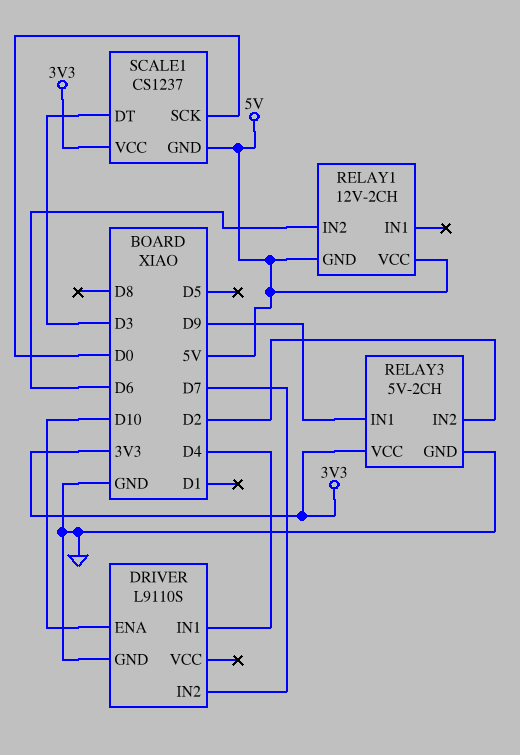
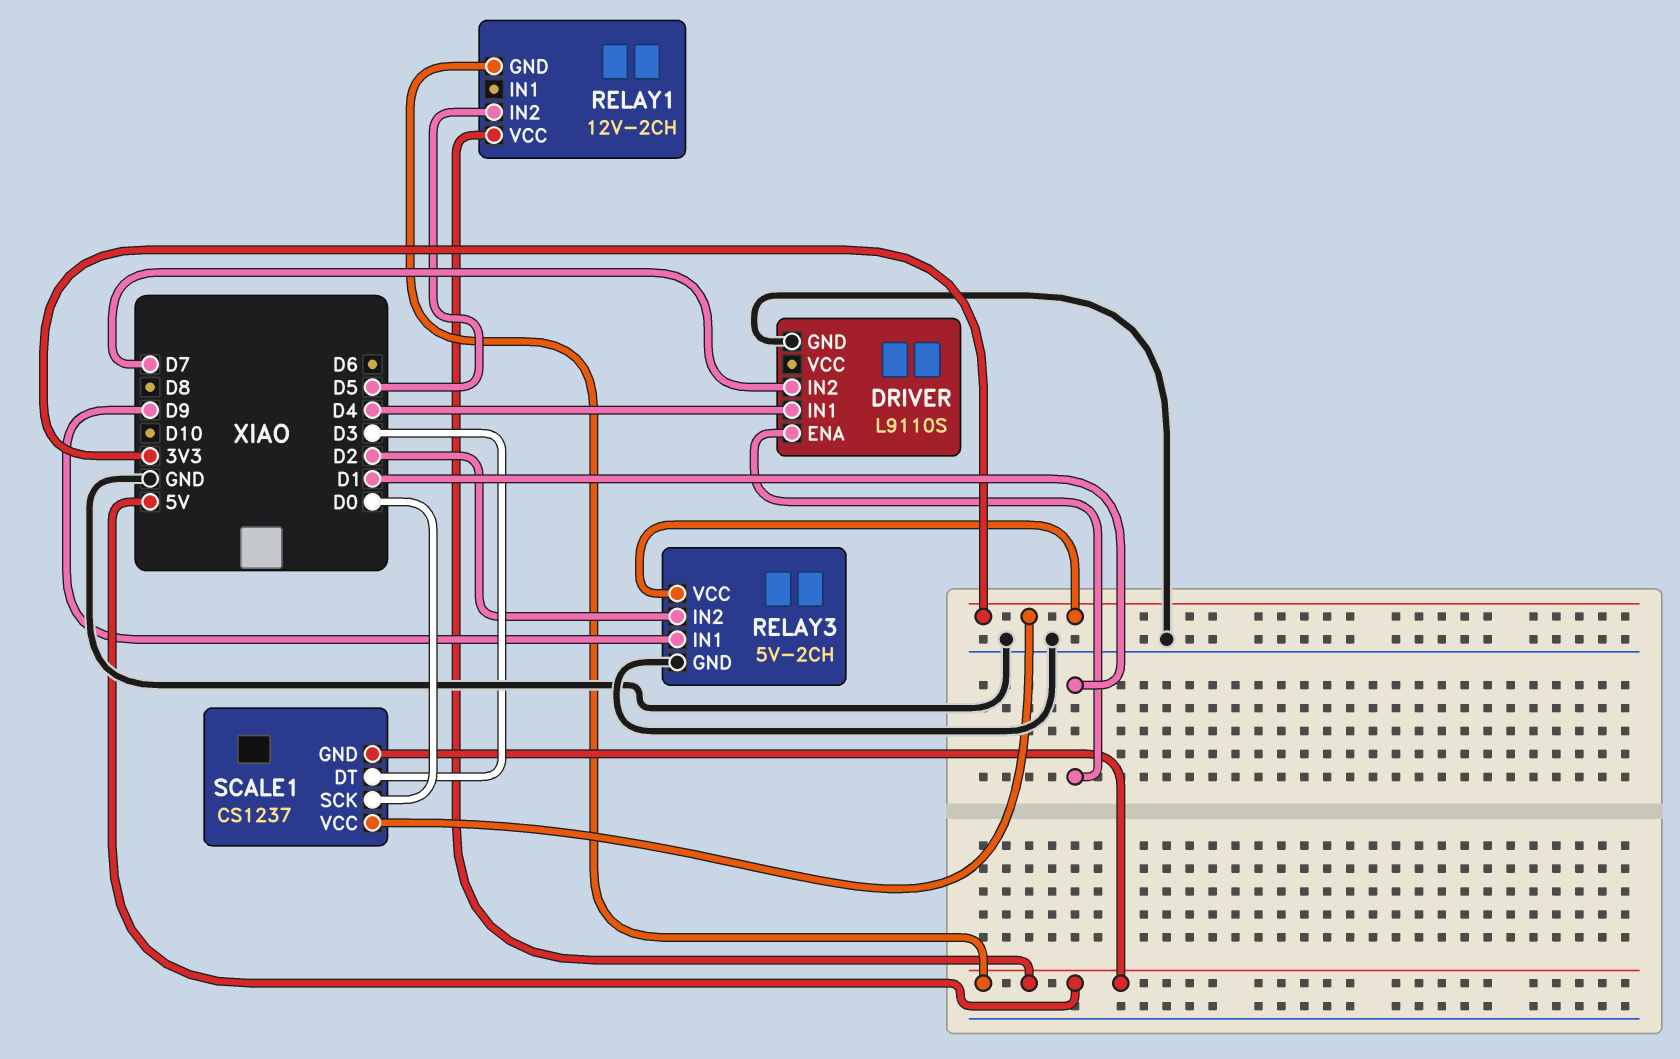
DRIVER pin ENA: D10 -> D1
RELAY1 pin IN2: D6 -> D5

